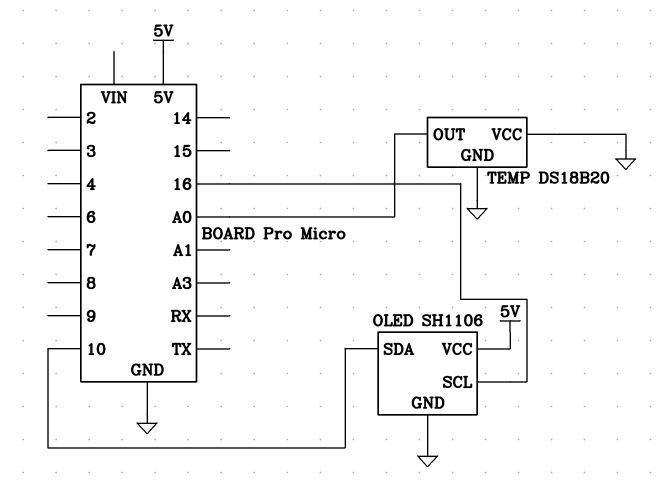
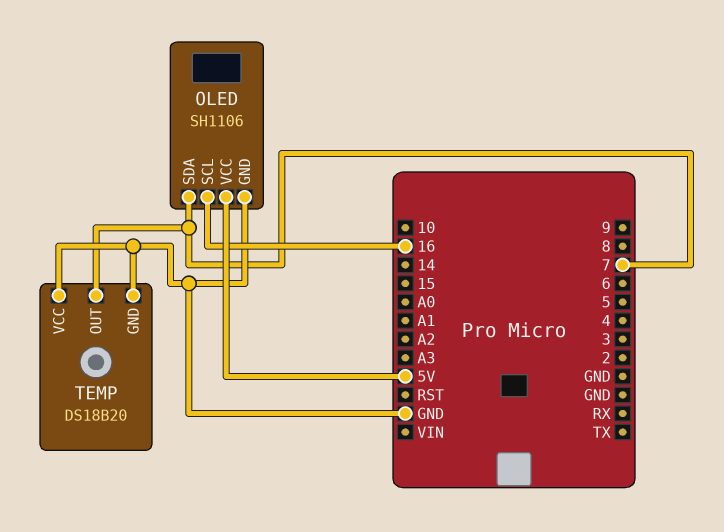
OLED pin SDA: 10 -> 7
TEMP pin OUT: A0 -> 7

